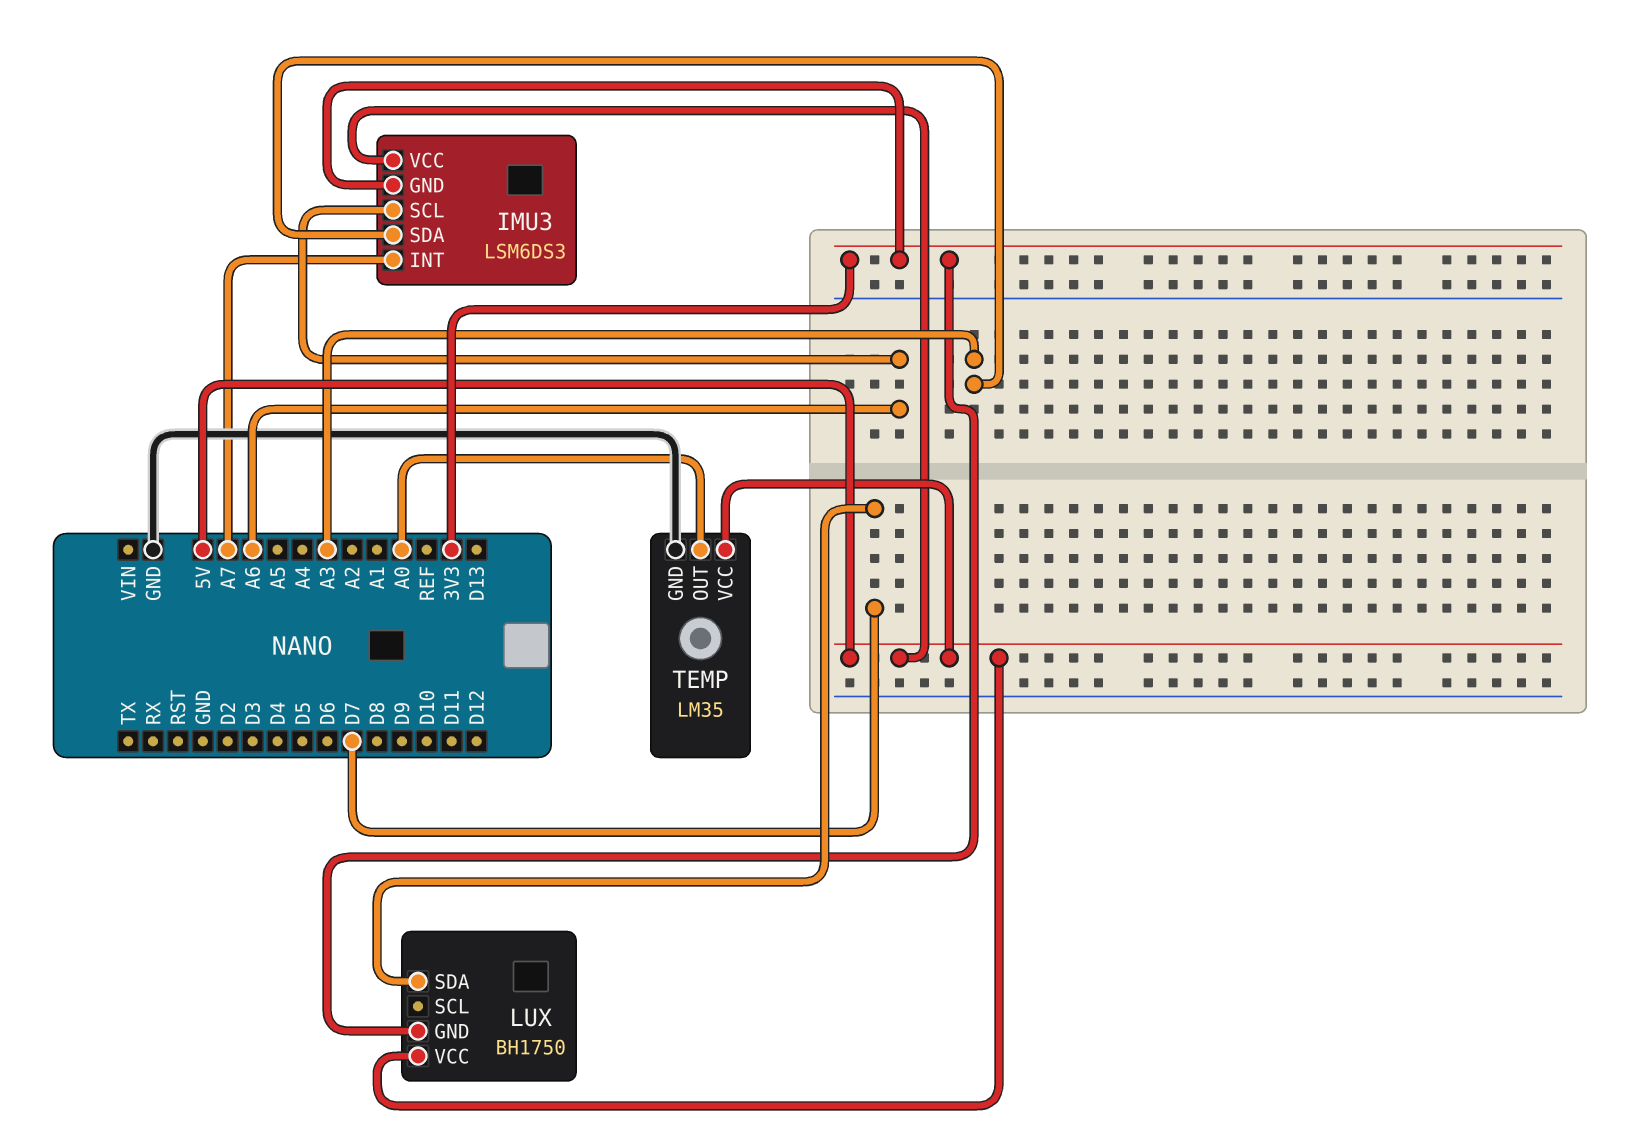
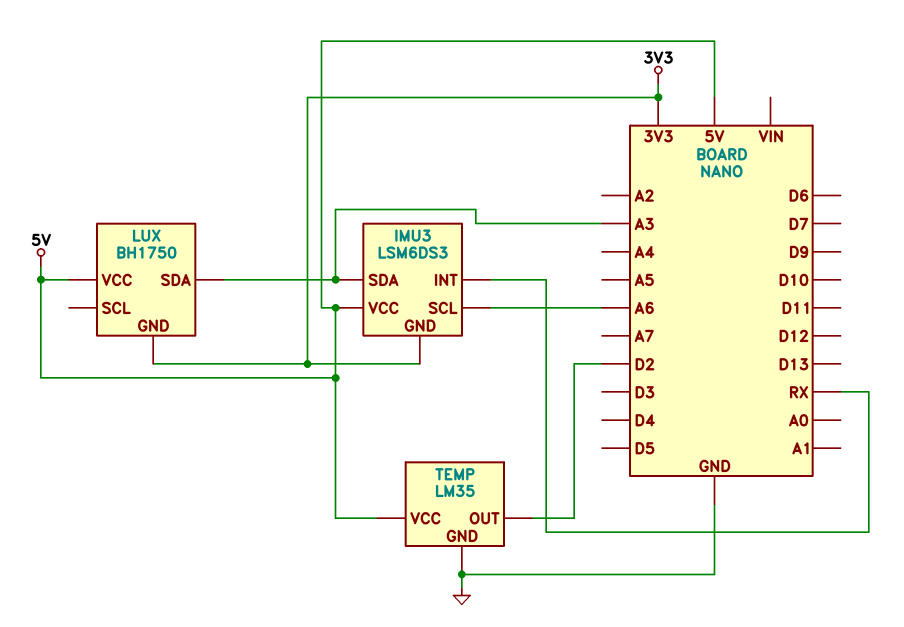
IMU3 pin INT: A7 -> RX
LUX pin SDA: D7 -> A3
TEMP pin OUT: A0 -> D2

